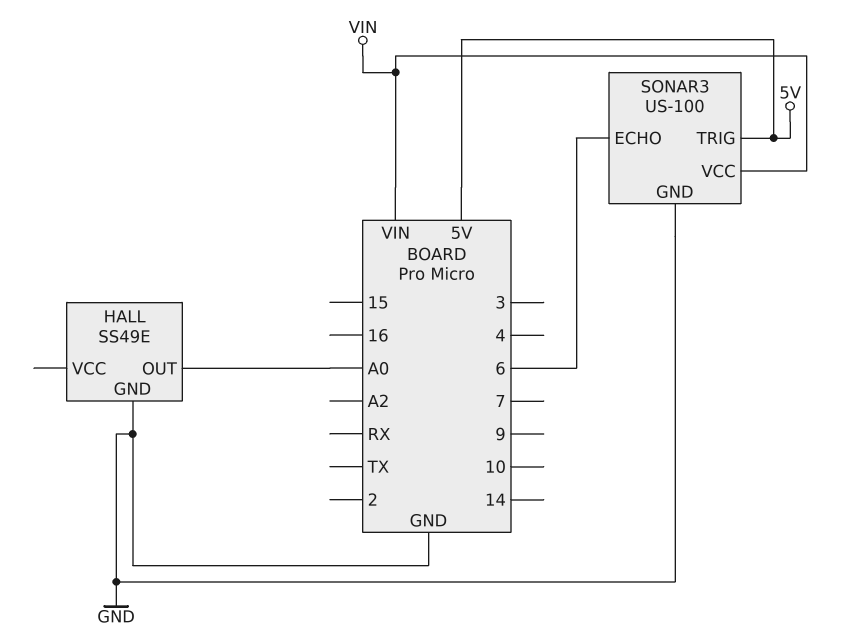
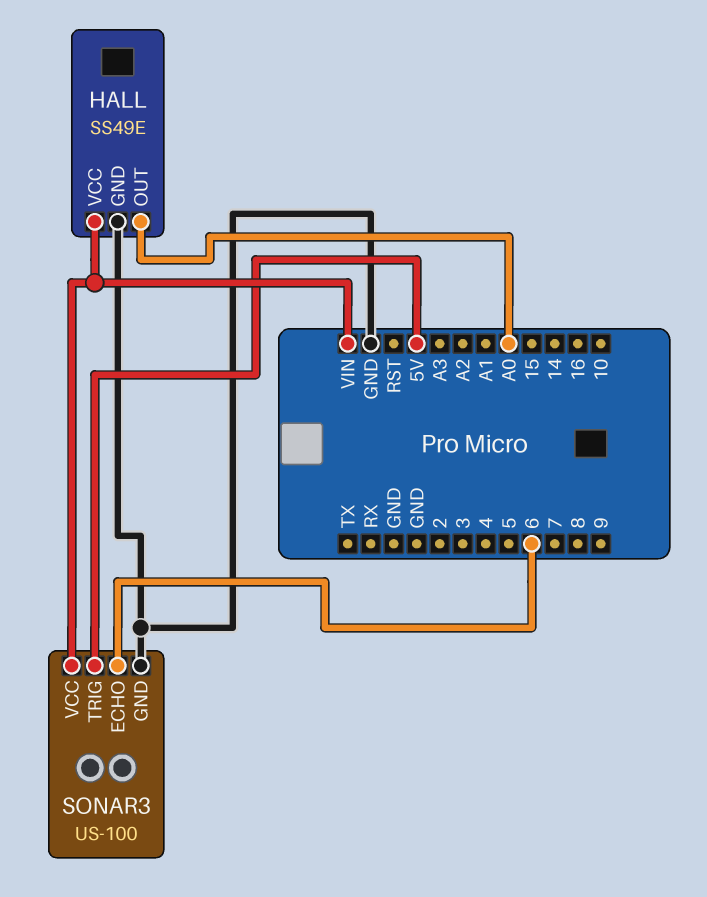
HALL pin VCC: none -> VIN

